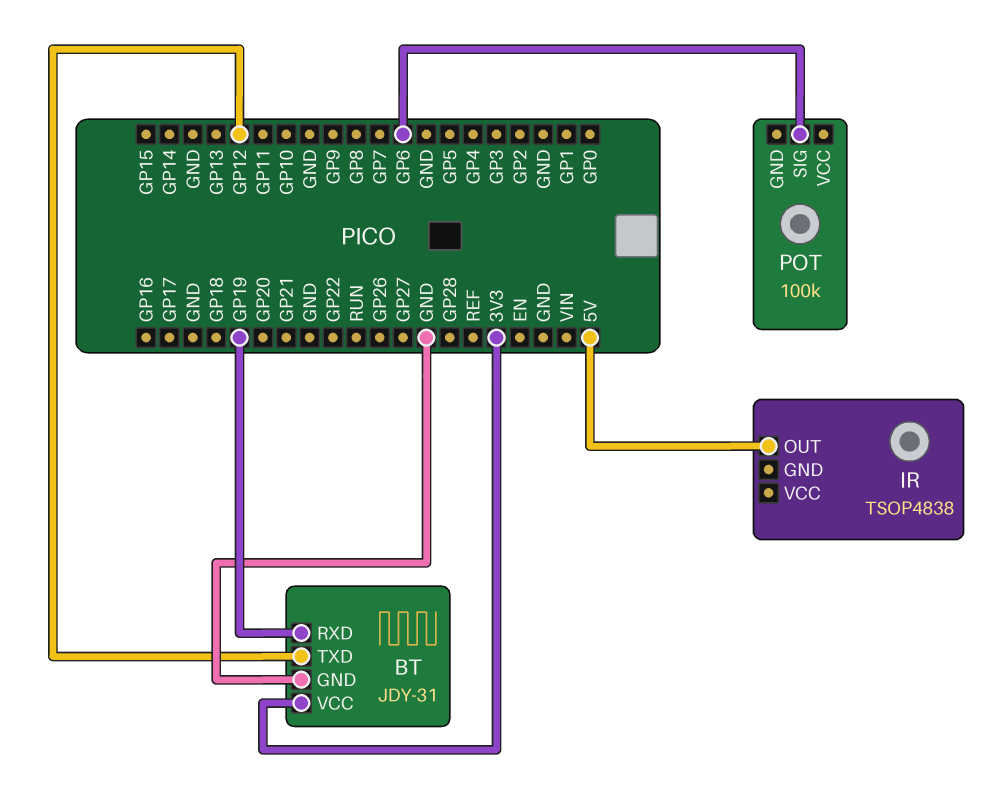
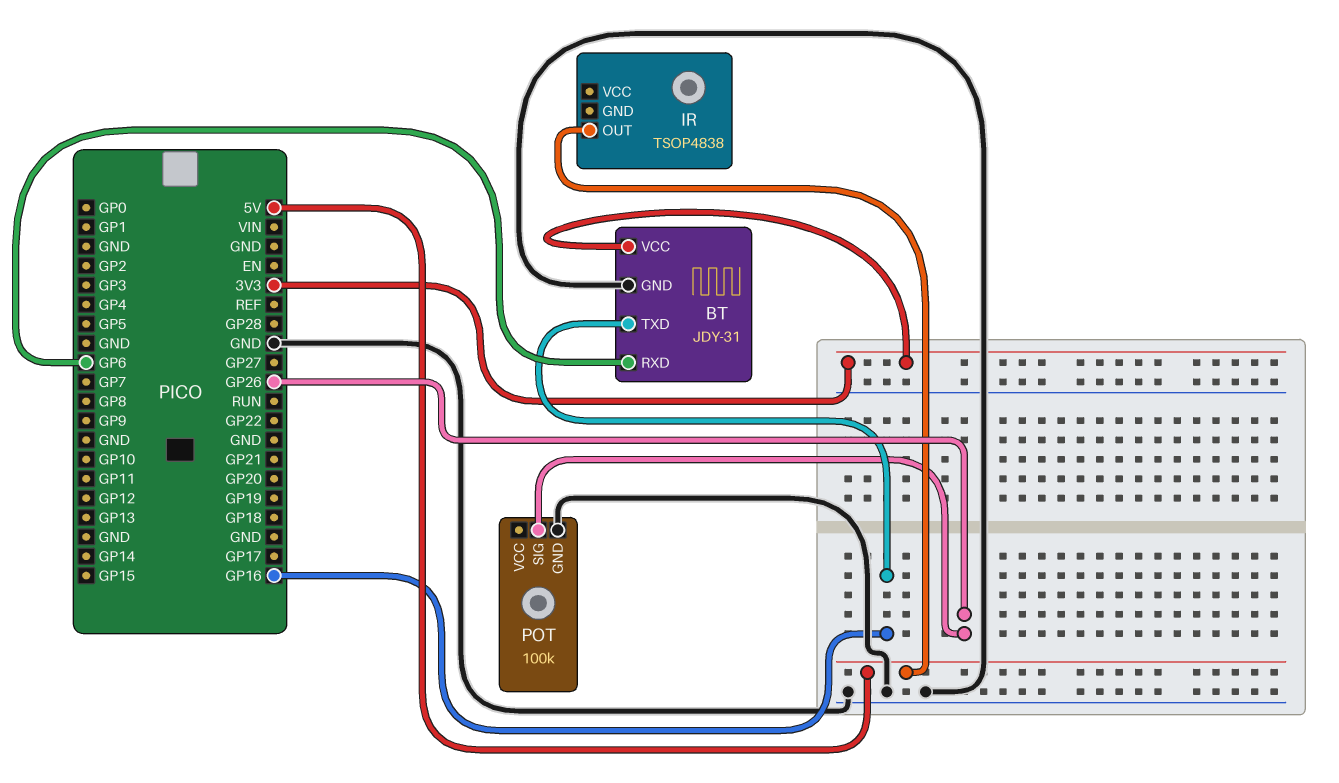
BT pin RXD: GP19 -> GP6
BT pin TXD: GP12 -> GP16
POT pin GND: none -> GND
POT pin SIG: GP6 -> GP26

